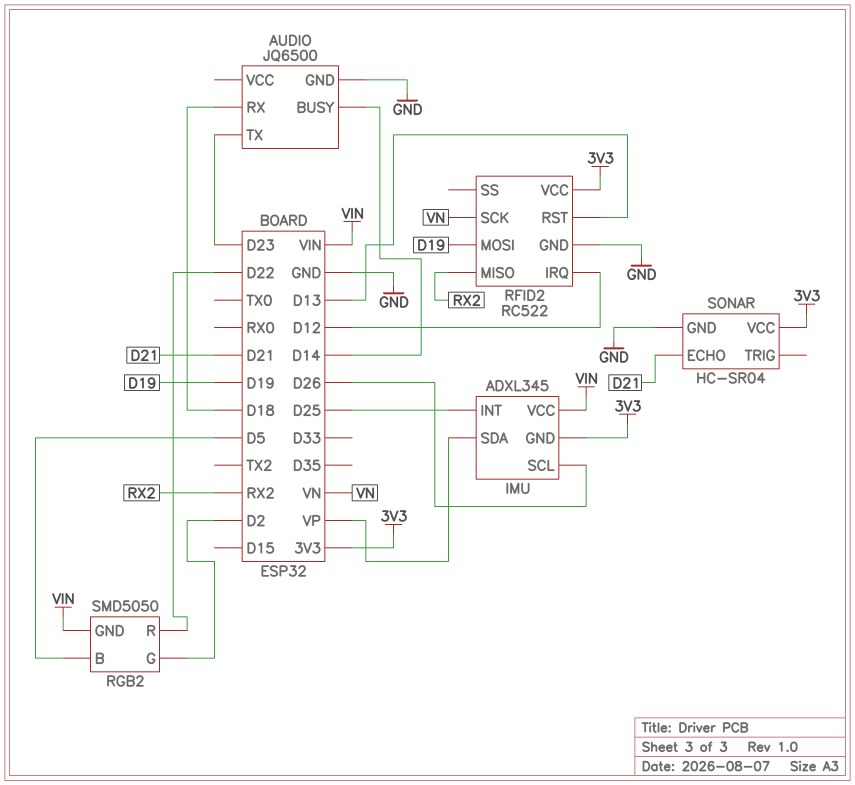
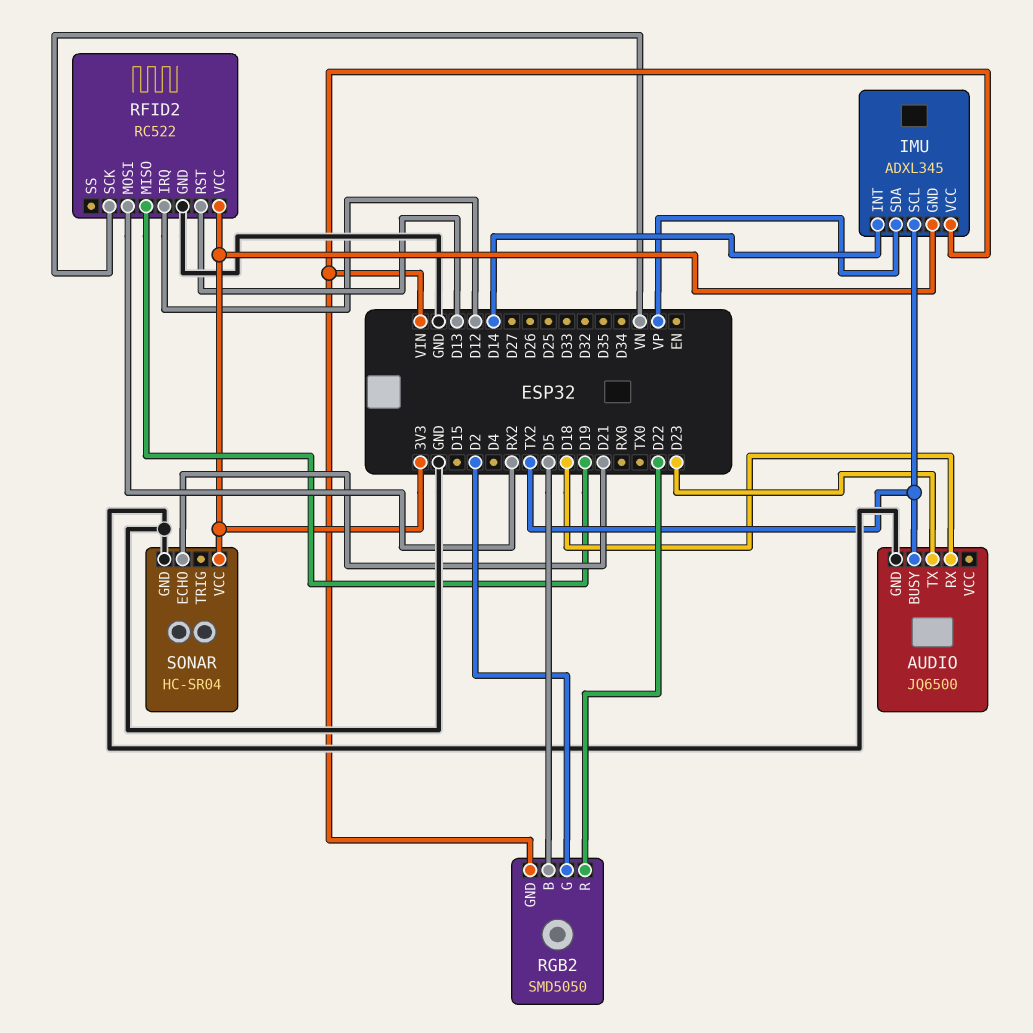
AUDIO pin BUSY: D14 -> TX2
IMU pin INT: D25 -> D14
IMU pin SCL: D26 -> TX2
RFID2 pin MISO: RX2 -> D19
RFID2 pin MOSI: D19 -> RX2

